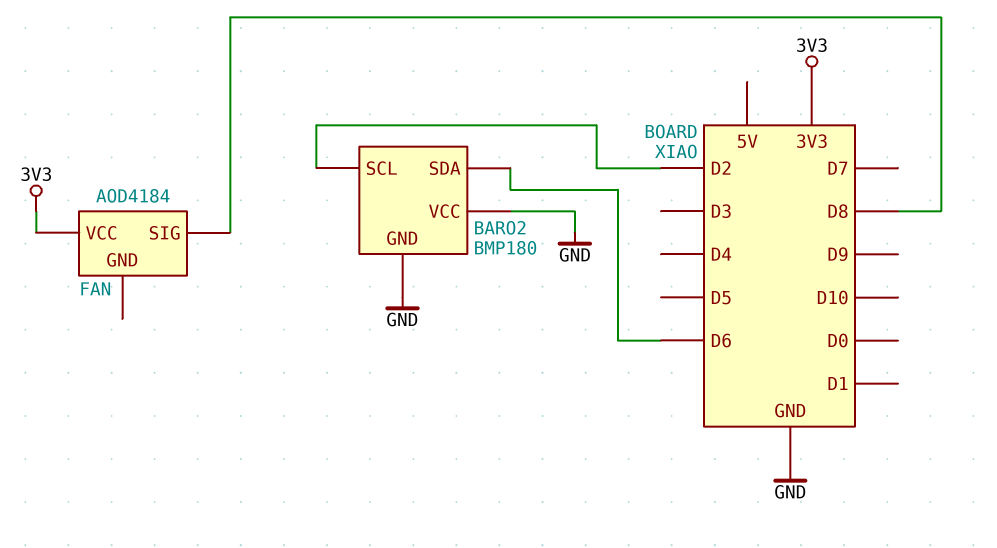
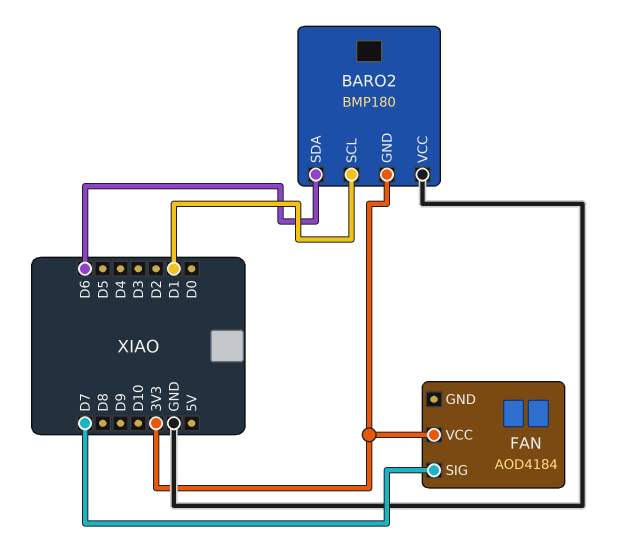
BARO2 pin GND: GND -> 3V3
BARO2 pin SCL: D2 -> D1
FAN pin SIG: D8 -> D7

